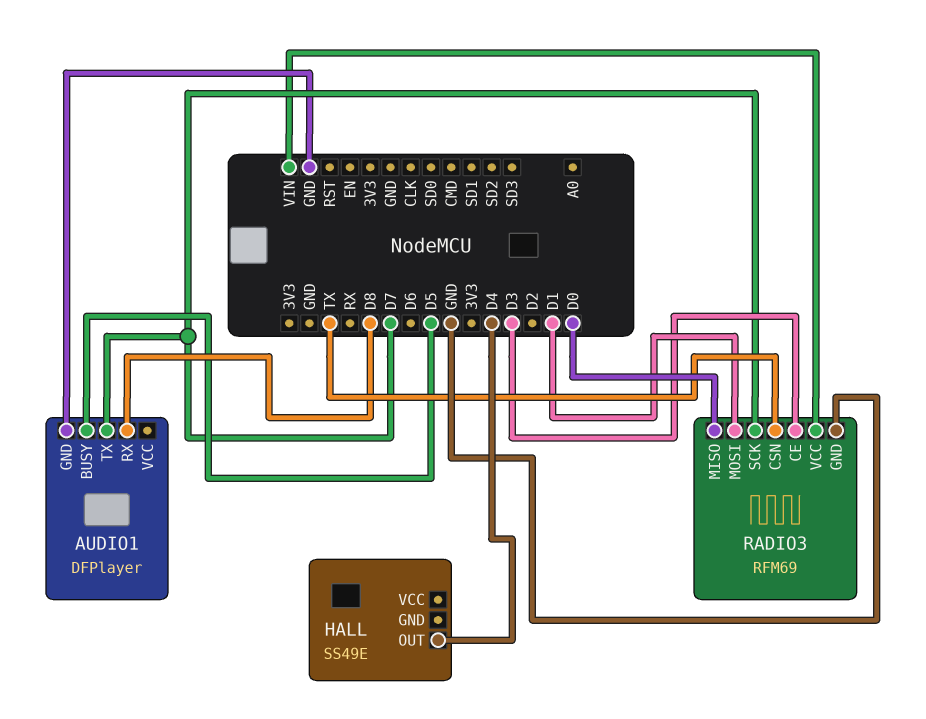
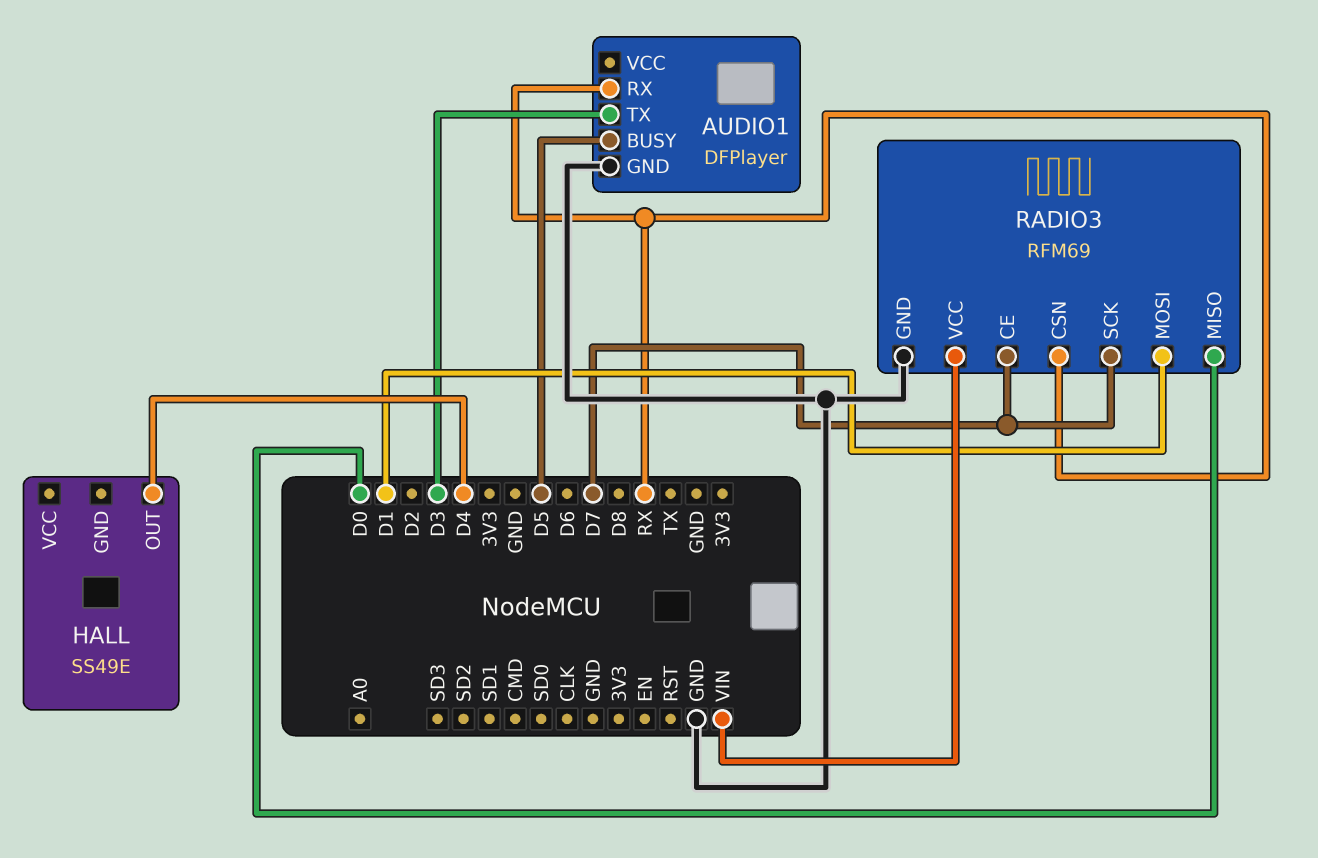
AUDIO1 pin RX: D8 -> RX
AUDIO1 pin TX: D7 -> D3
RADIO3 pin CE: D3 -> D7
RADIO3 pin CSN: TX -> RX

